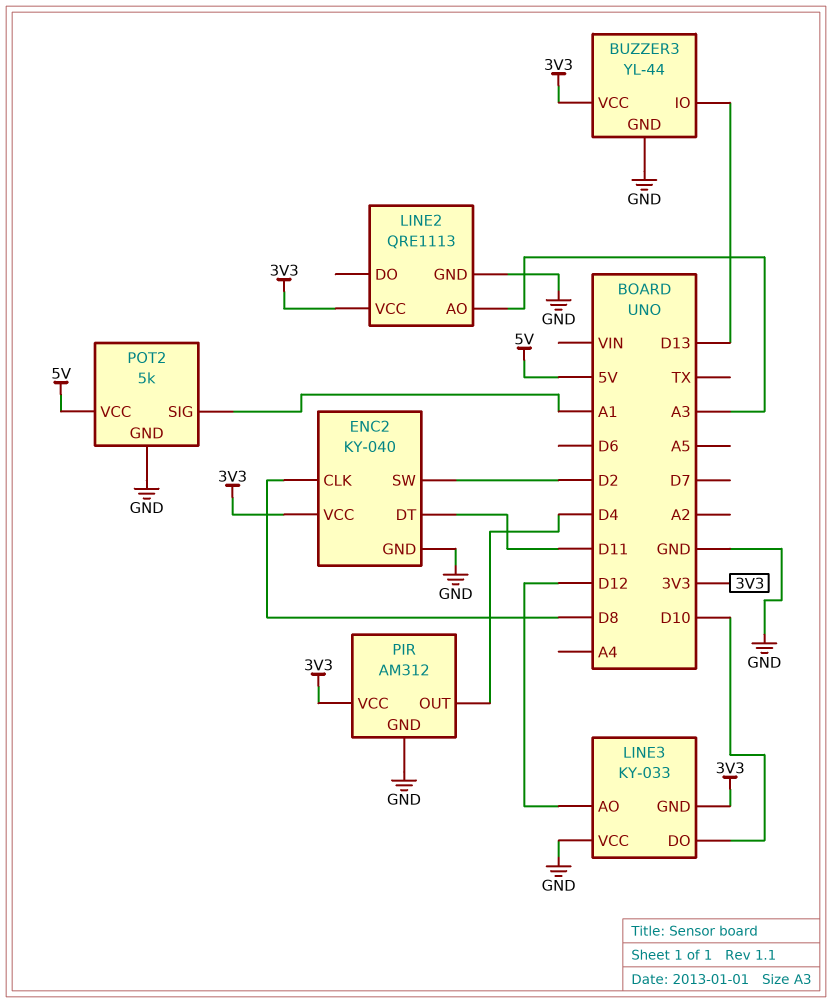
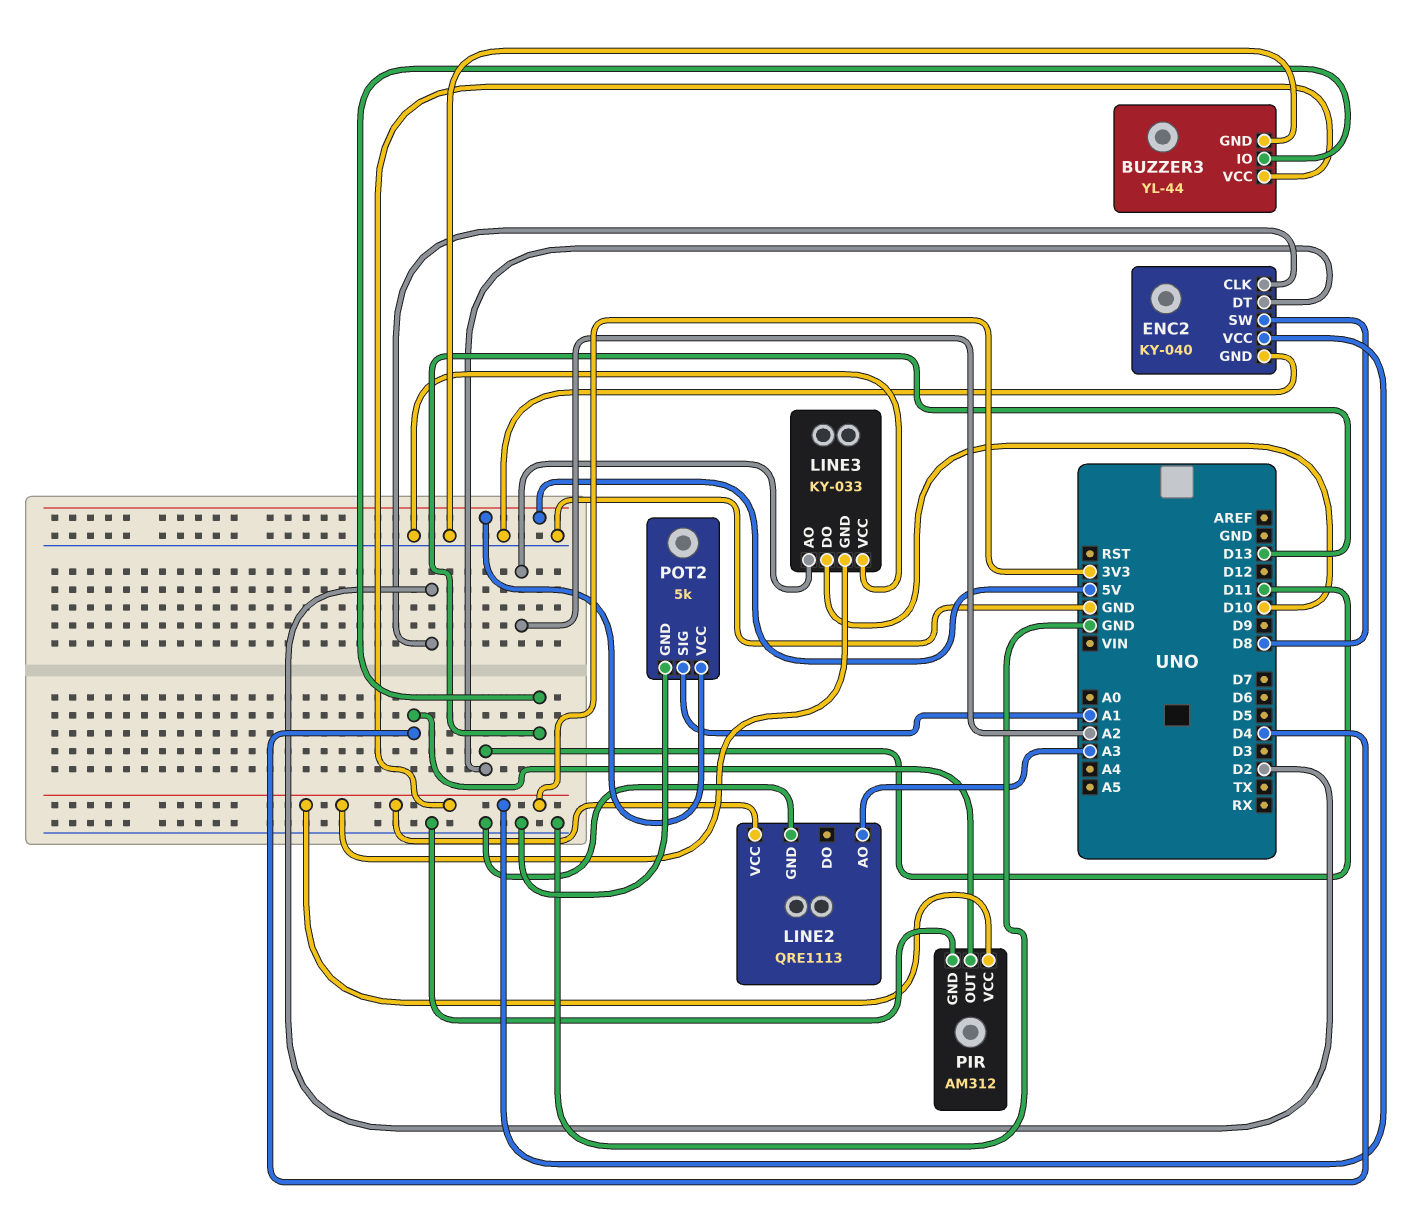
ENC2 pin CLK: D8 -> D2
ENC2 pin SW: D2 -> D8
LINE3 pin AO: D12 -> A2

